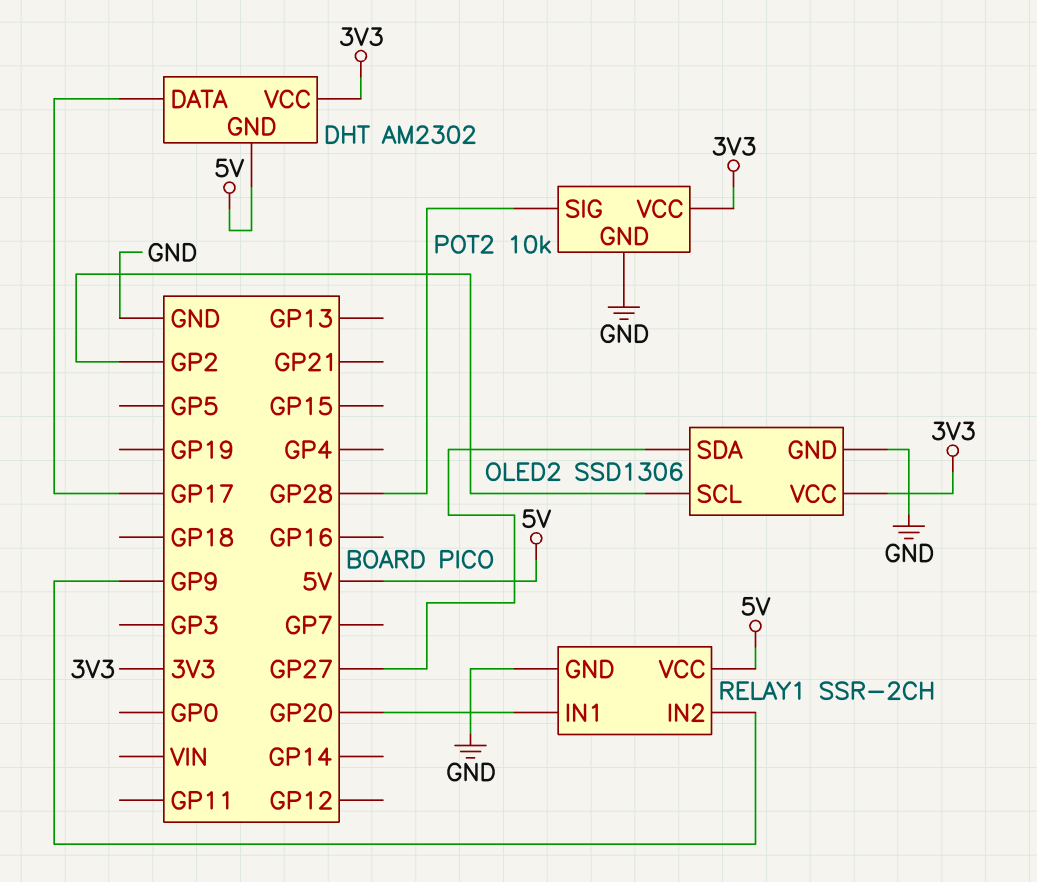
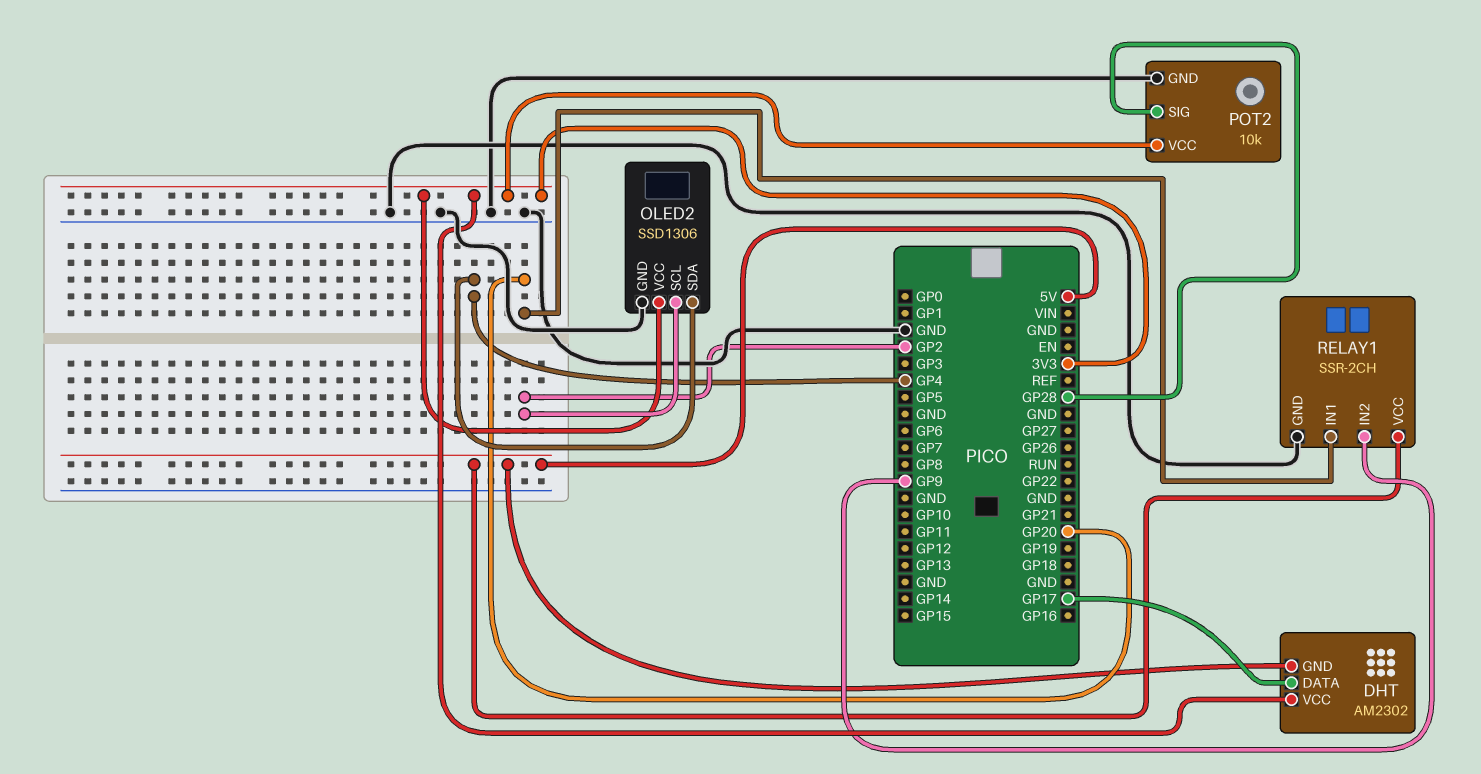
OLED2 pin SDA: GP27 -> GP4

